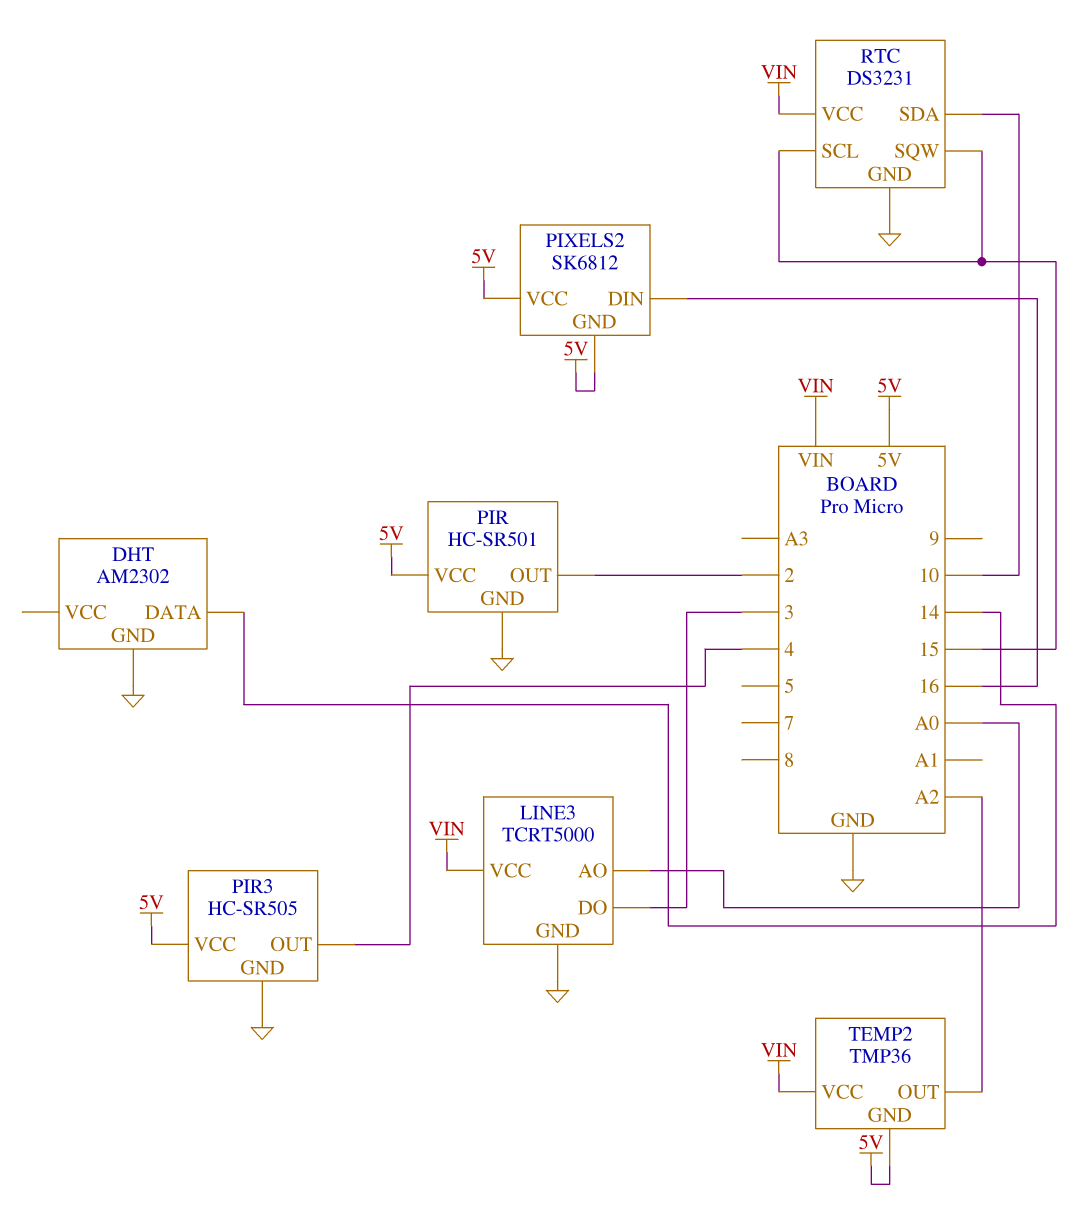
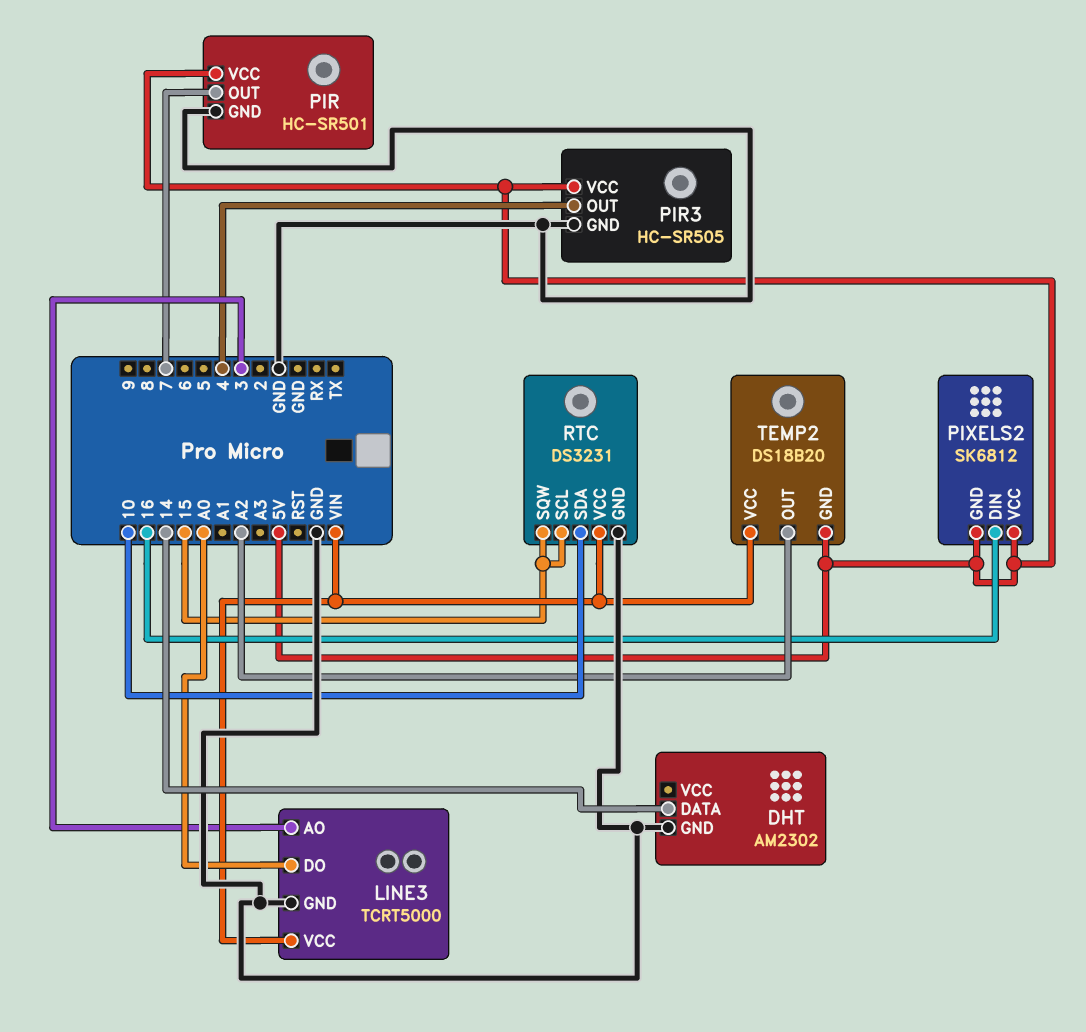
LINE3 pin AO: A0 -> 3
LINE3 pin DO: 3 -> A0
PIR pin OUT: 2 -> 7
TEMP2: TMP36 -> DS18B20

